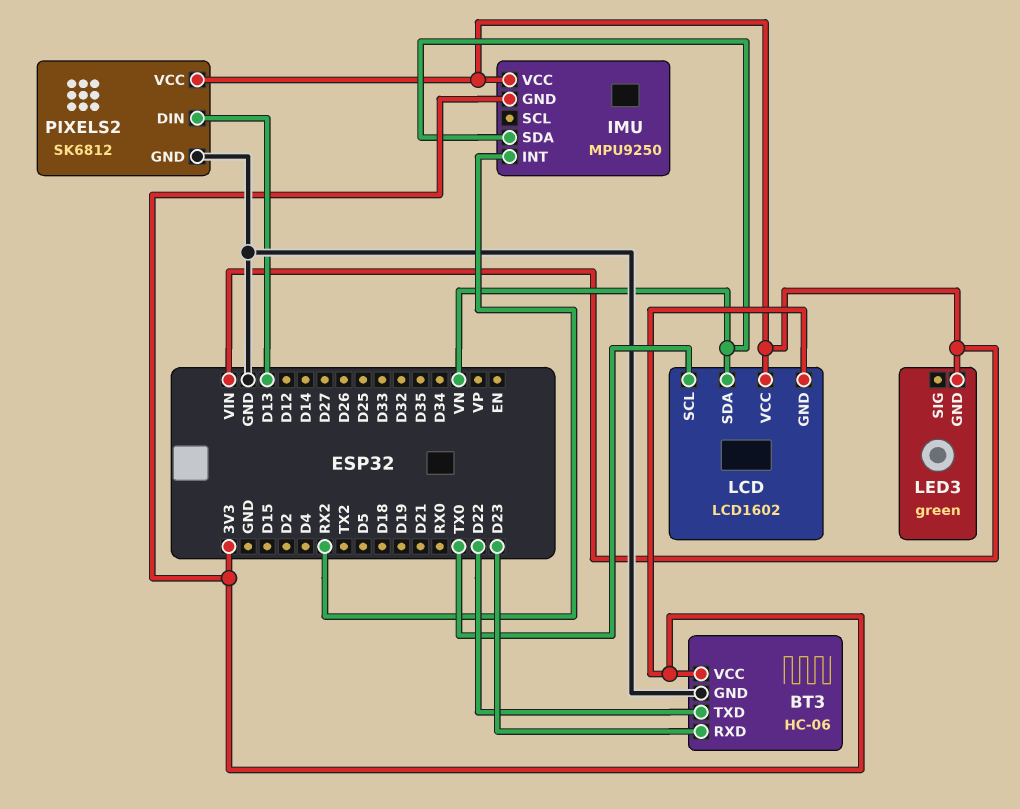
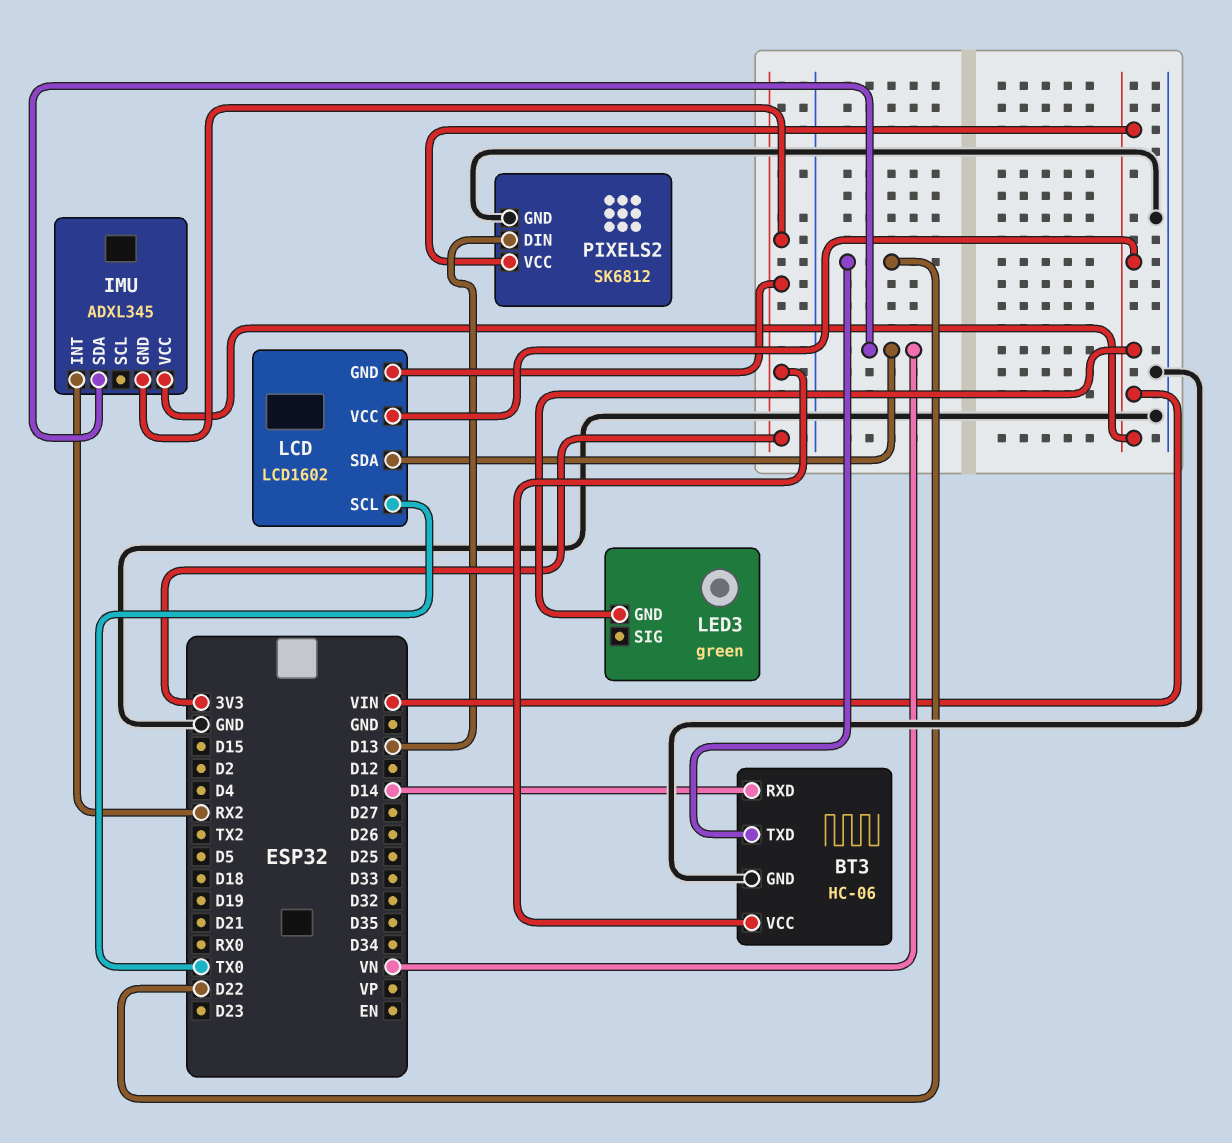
BT3 pin RXD: D23 -> D14
IMU: MPU9250 -> ADXL345

